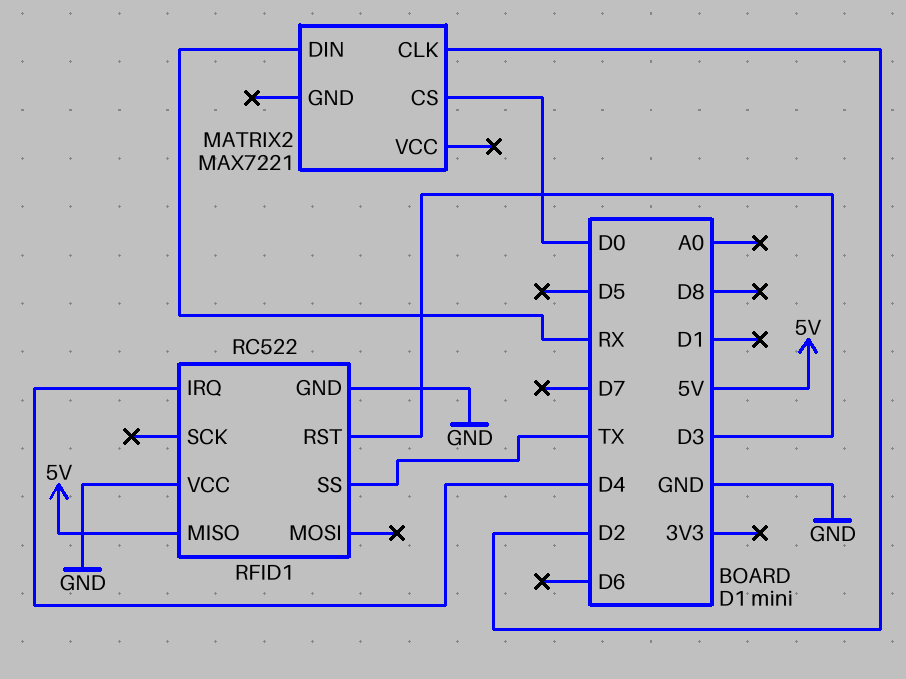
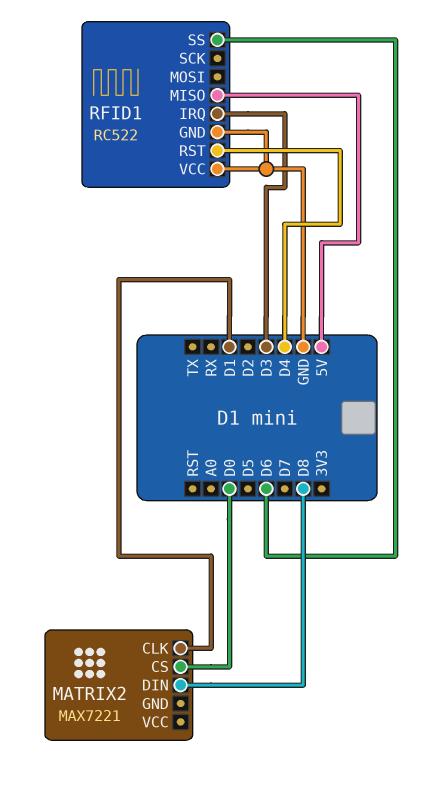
MATRIX2 pin CLK: D2 -> D1
MATRIX2 pin DIN: RX -> D8
RFID1 pin IRQ: D4 -> D3
RFID1 pin RST: D3 -> D4
RFID1 pin SS: TX -> D6

